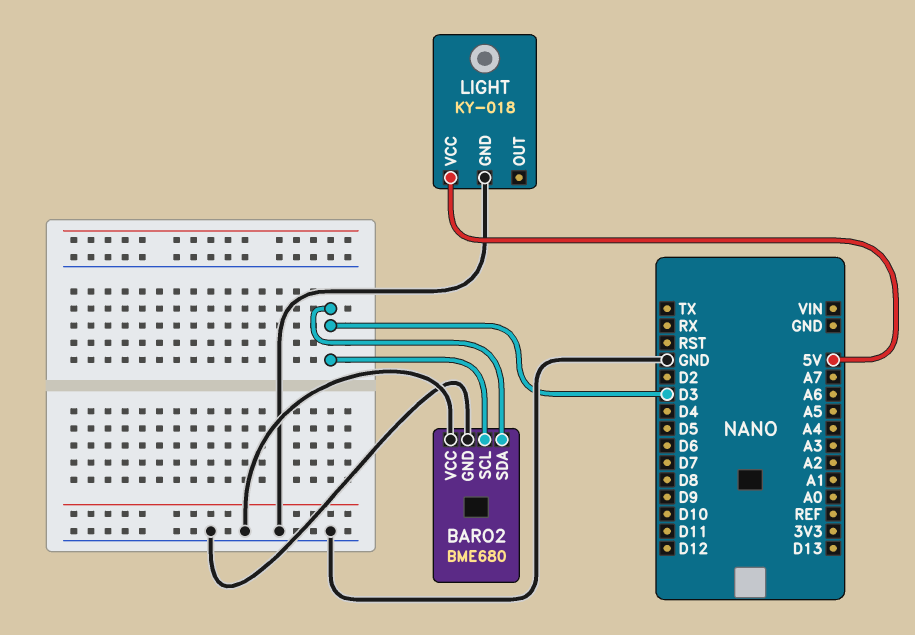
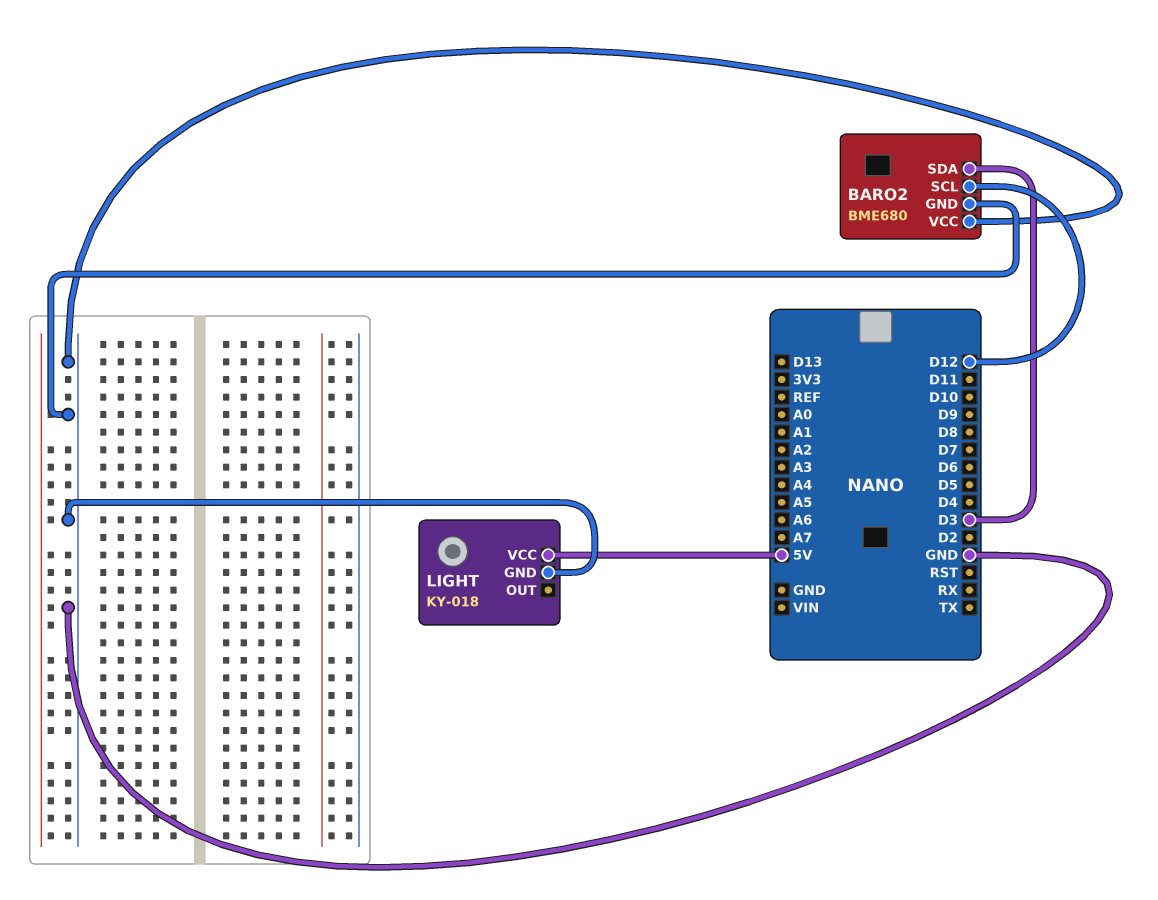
BARO2 pin SCL: D3 -> D12

